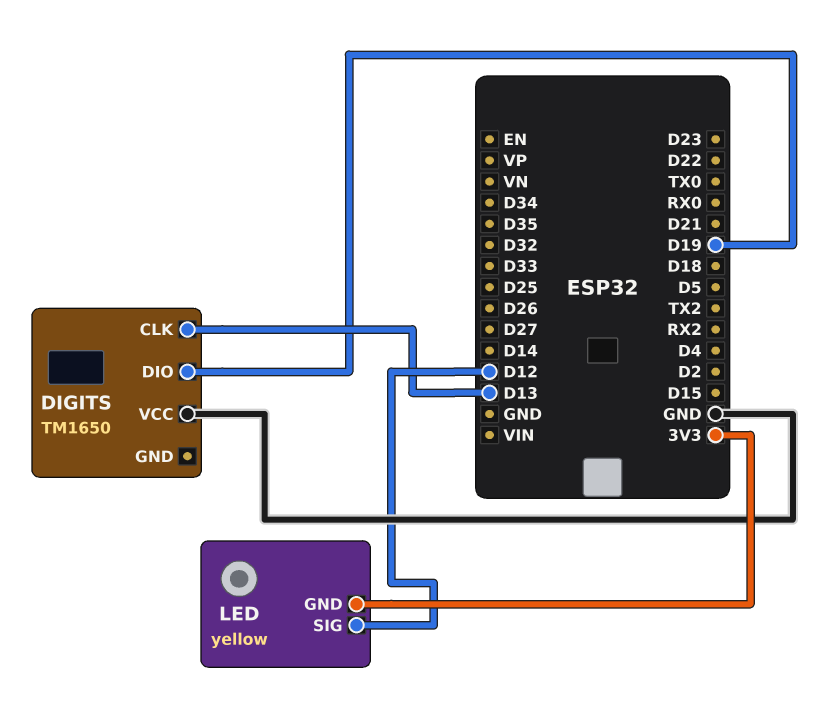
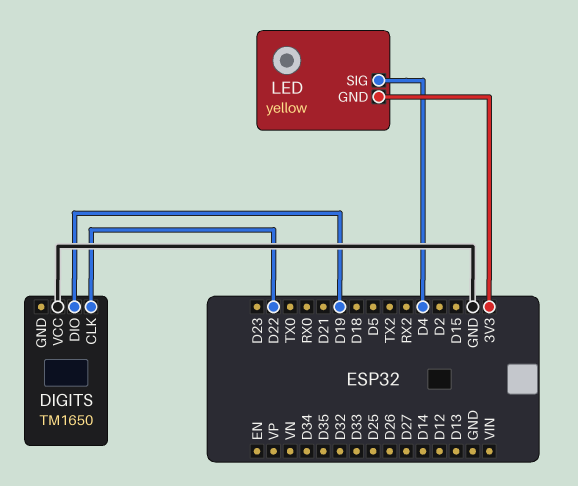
DIGITS pin CLK: D13 -> D22
LED pin SIG: D12 -> D4

